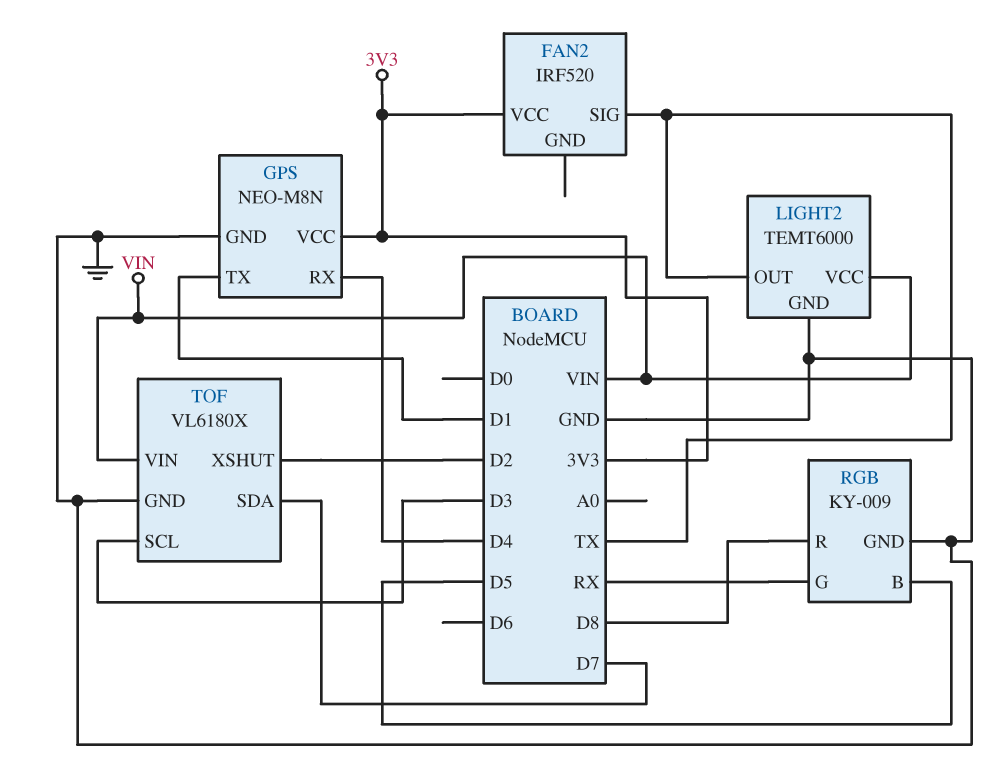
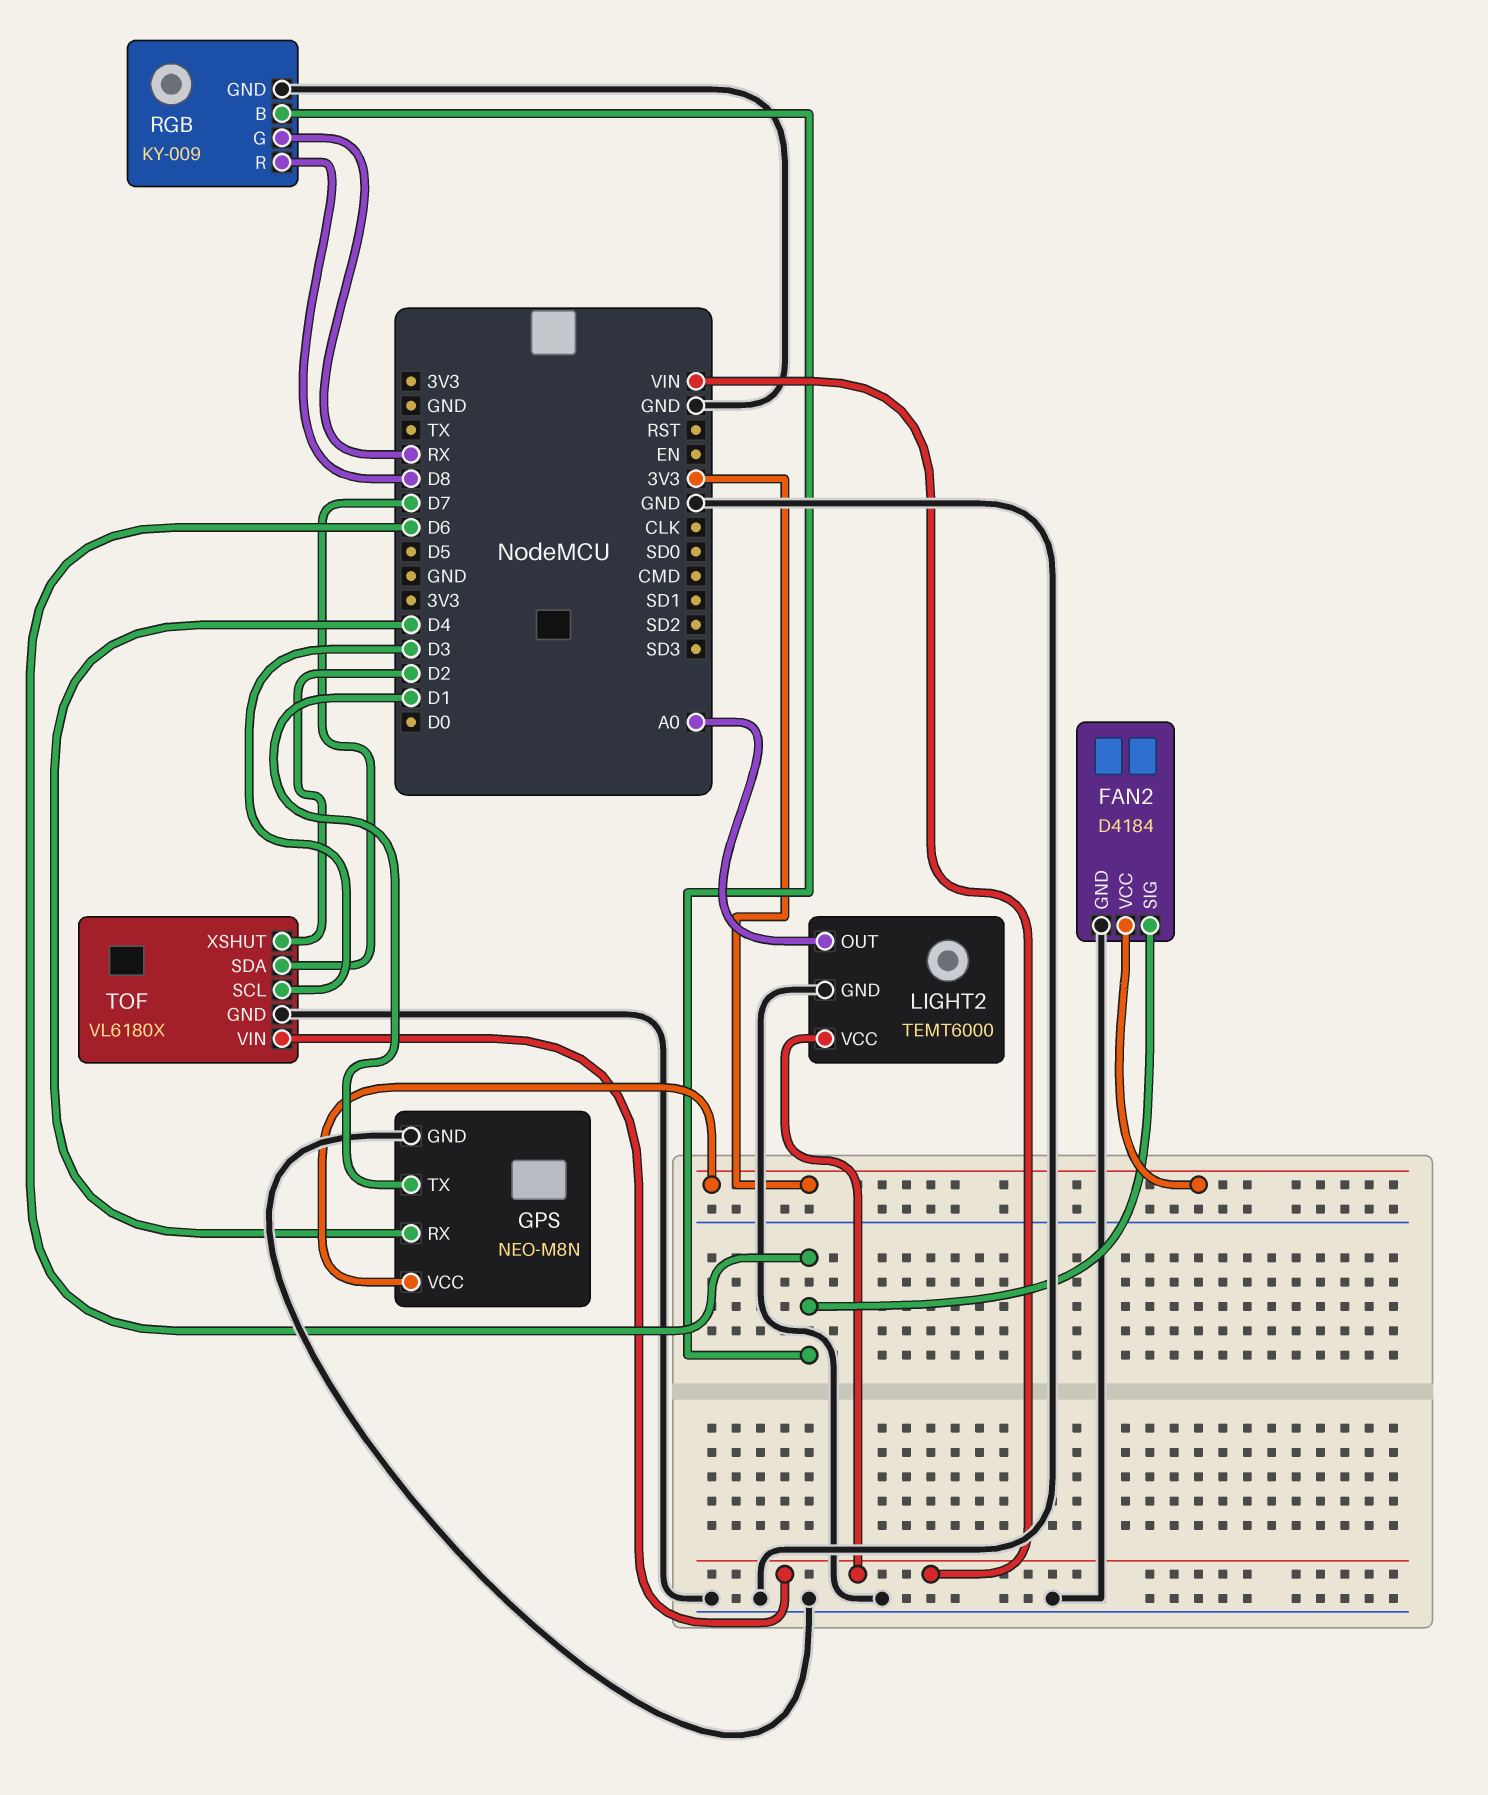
FAN2: IRF520 -> D4184
FAN2 pin GND: none -> GND
FAN2 pin SIG: TX -> D6
LIGHT2 pin OUT: TX -> A0
RGB pin B: D5 -> D6

